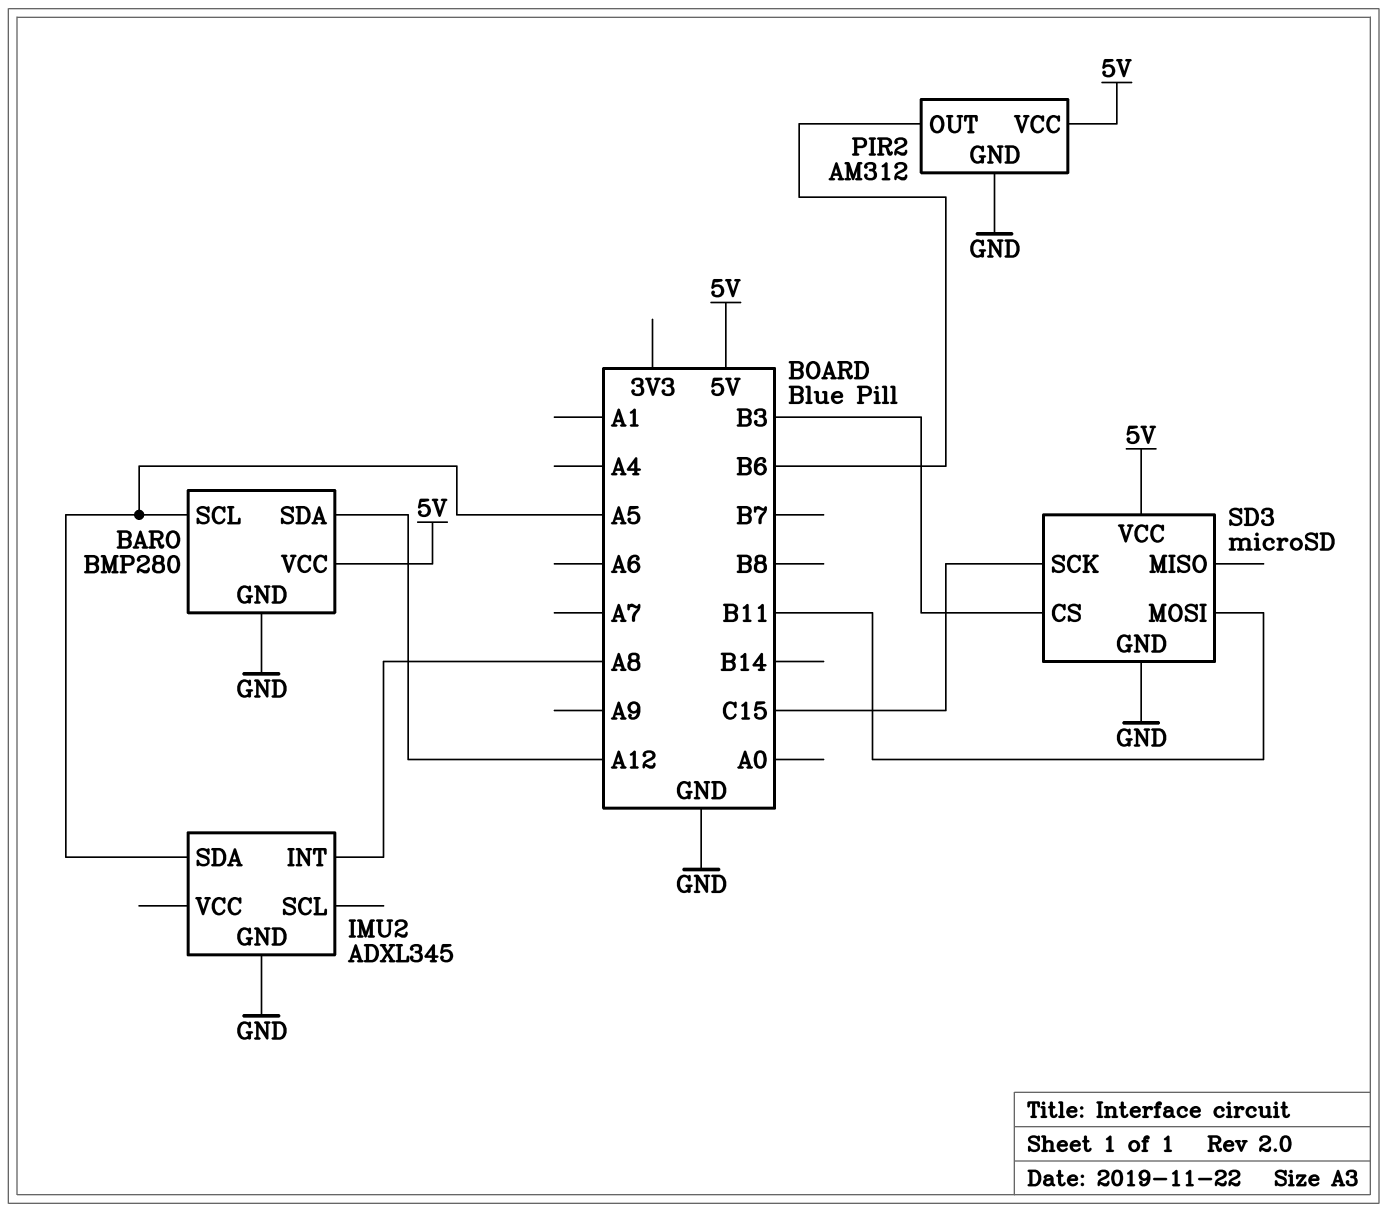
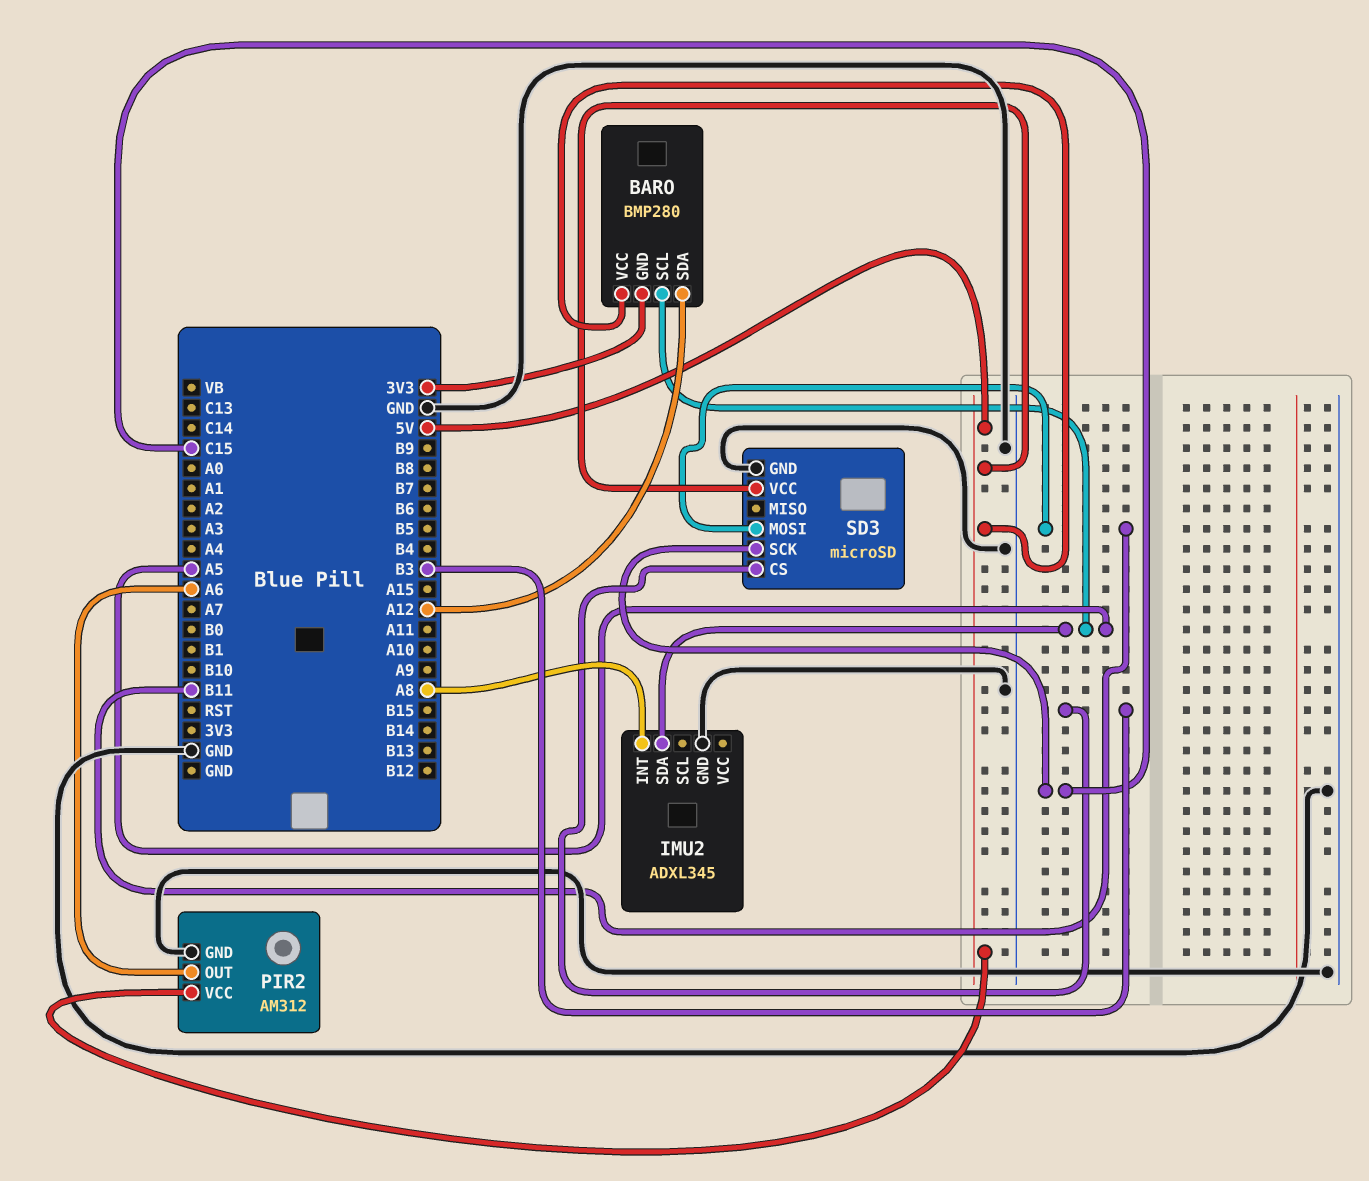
BARO pin GND: GND -> 3V3
PIR2 pin OUT: B6 -> A6

